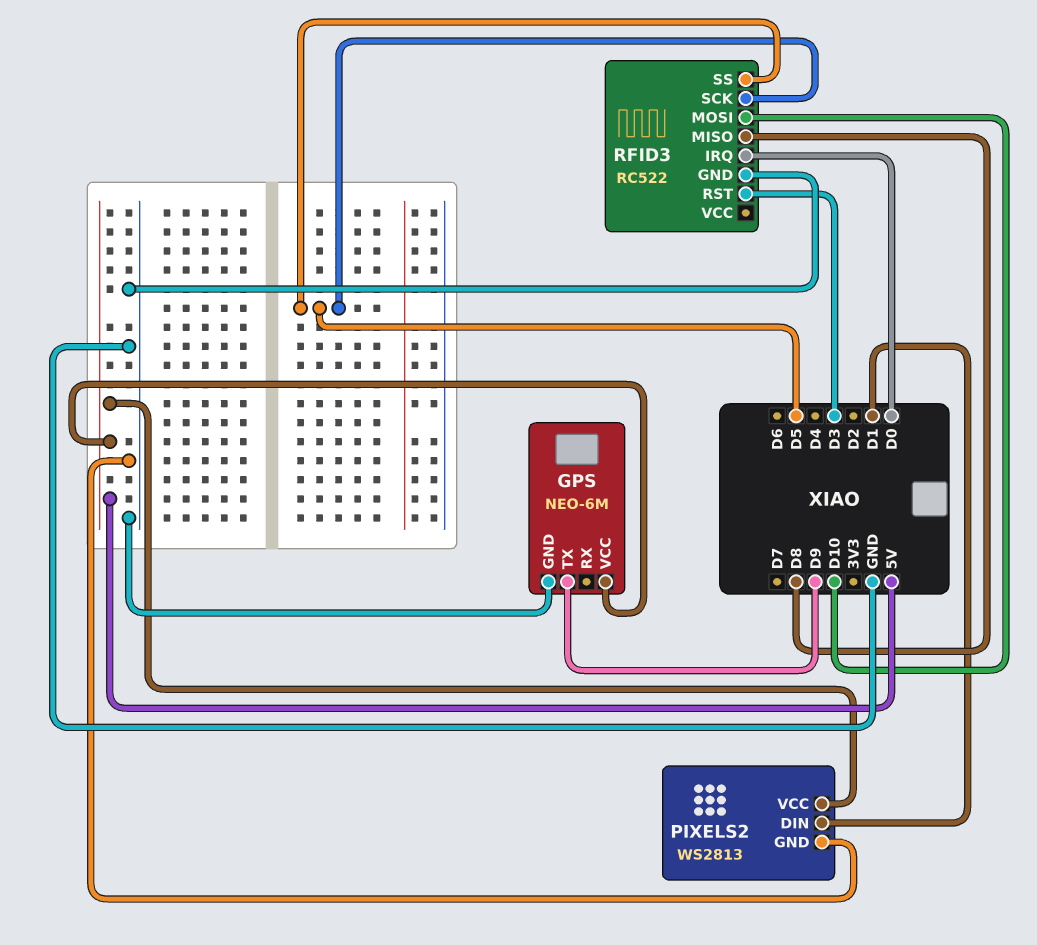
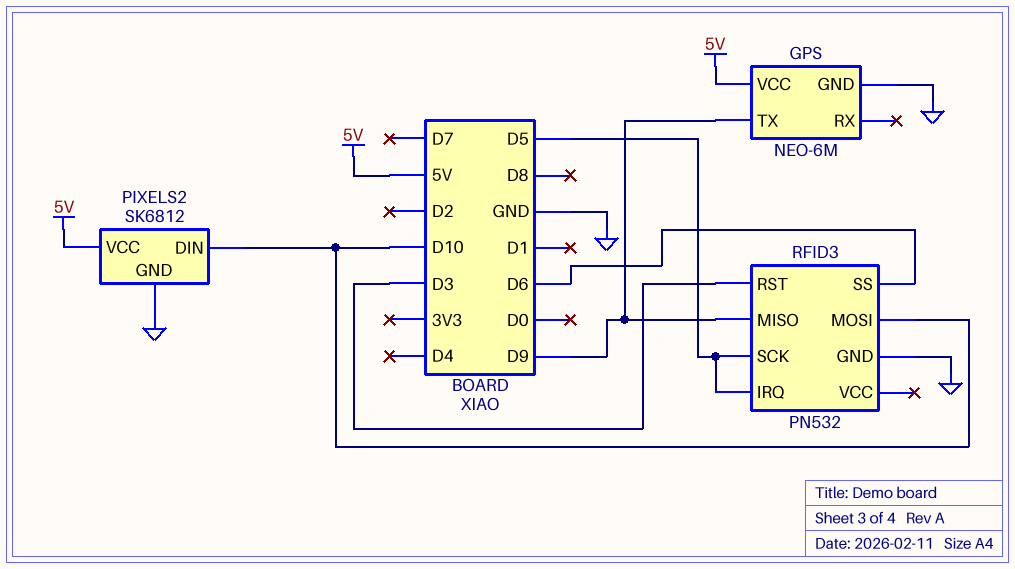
PIXELS2: WS2813 -> SK6812
PIXELS2 pin DIN: D1 -> D10
RFID3: RC522 -> PN532
RFID3 pin IRQ: D0 -> D5
RFID3 pin MISO: D8 -> D9
RFID3 pin SS: D5 -> D6

